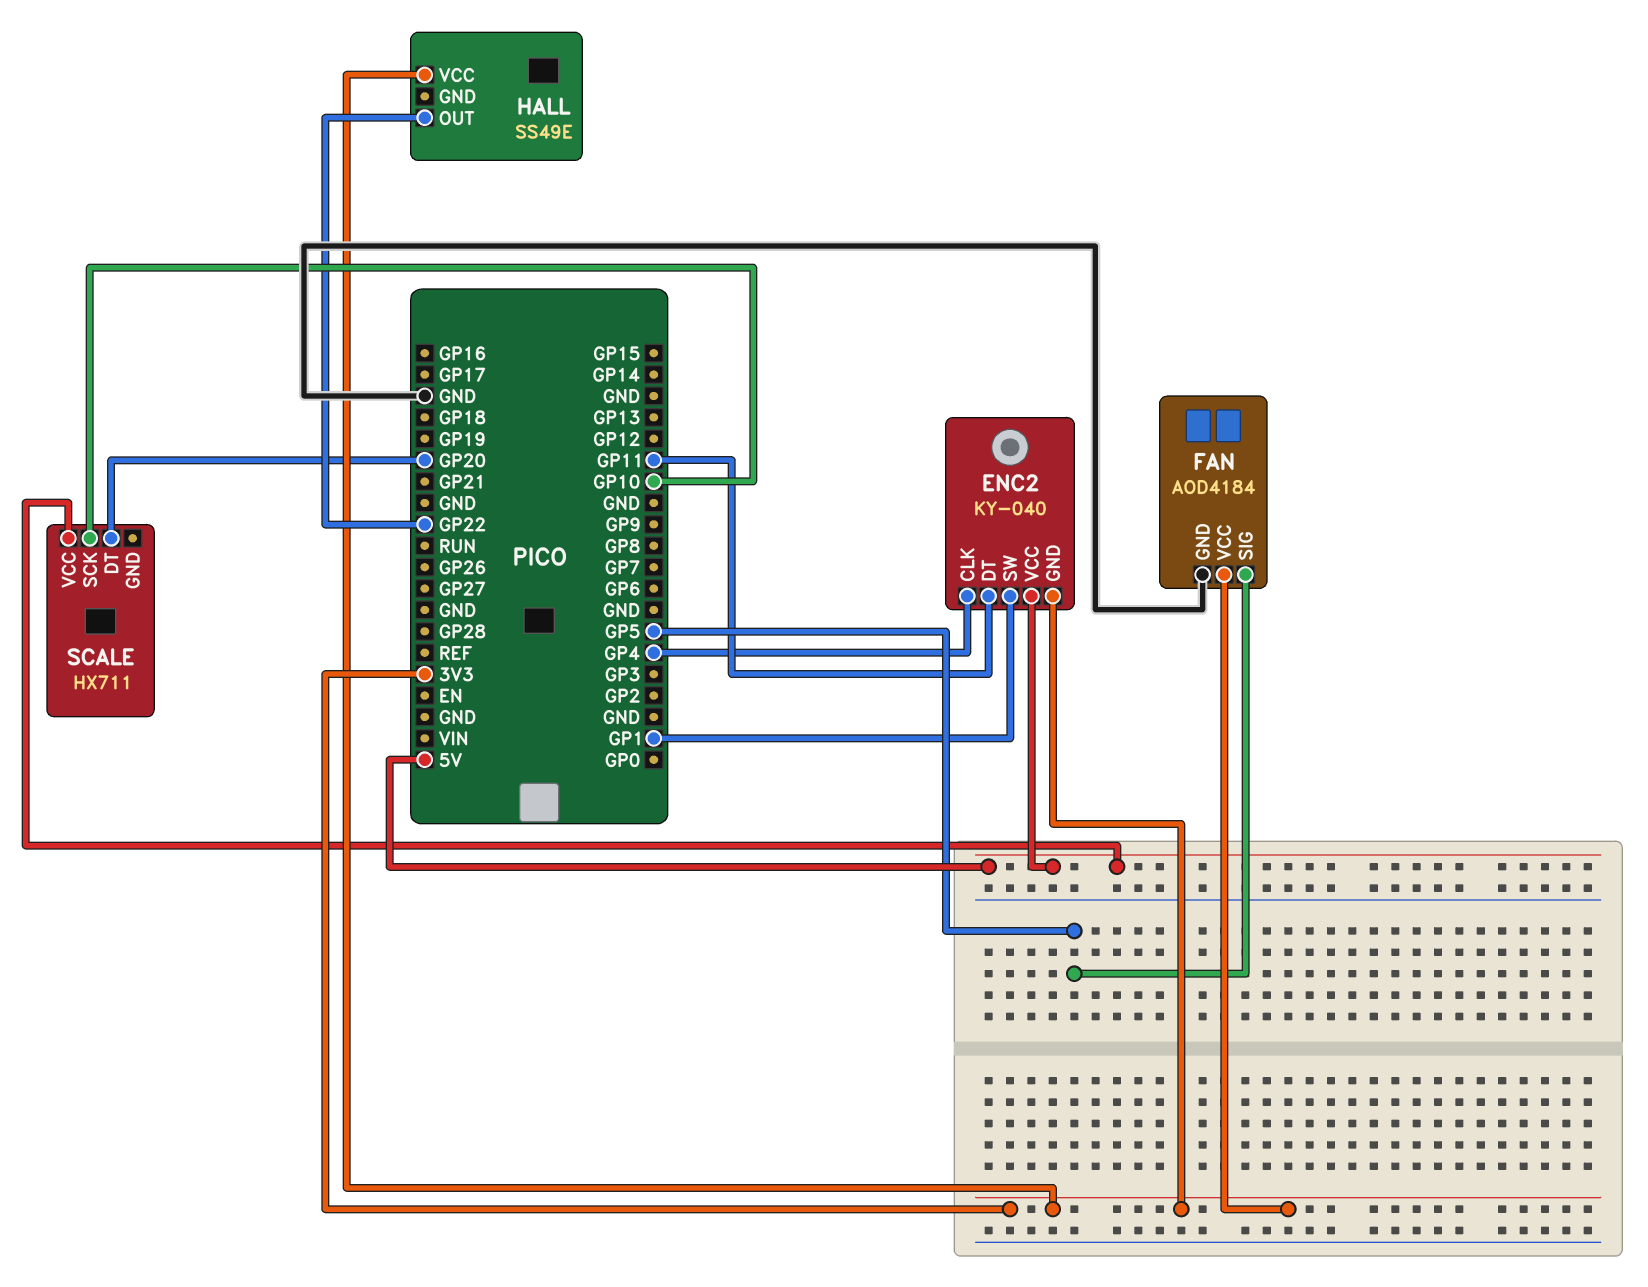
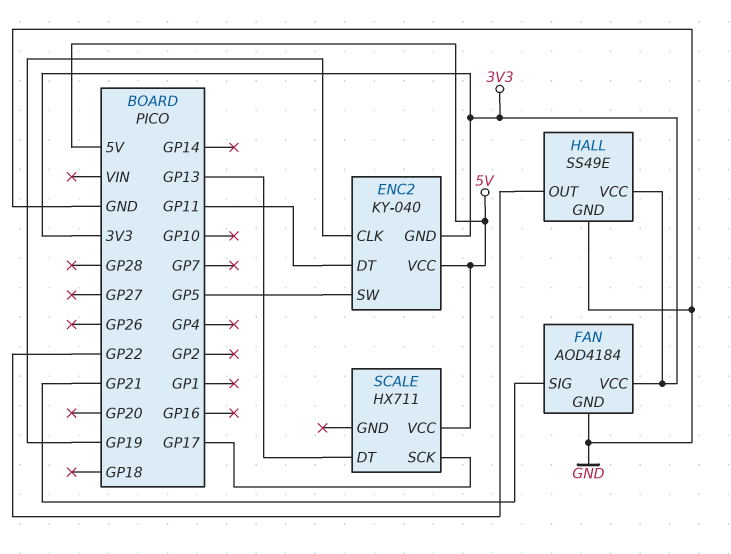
ENC2 pin CLK: GP4 -> GP19
ENC2 pin SW: GP1 -> GP5
FAN pin SIG: GP5 -> GP21
HALL pin GND: none -> GND
SCALE pin DT: GP20 -> GP13
SCALE pin SCK: GP10 -> GP17

